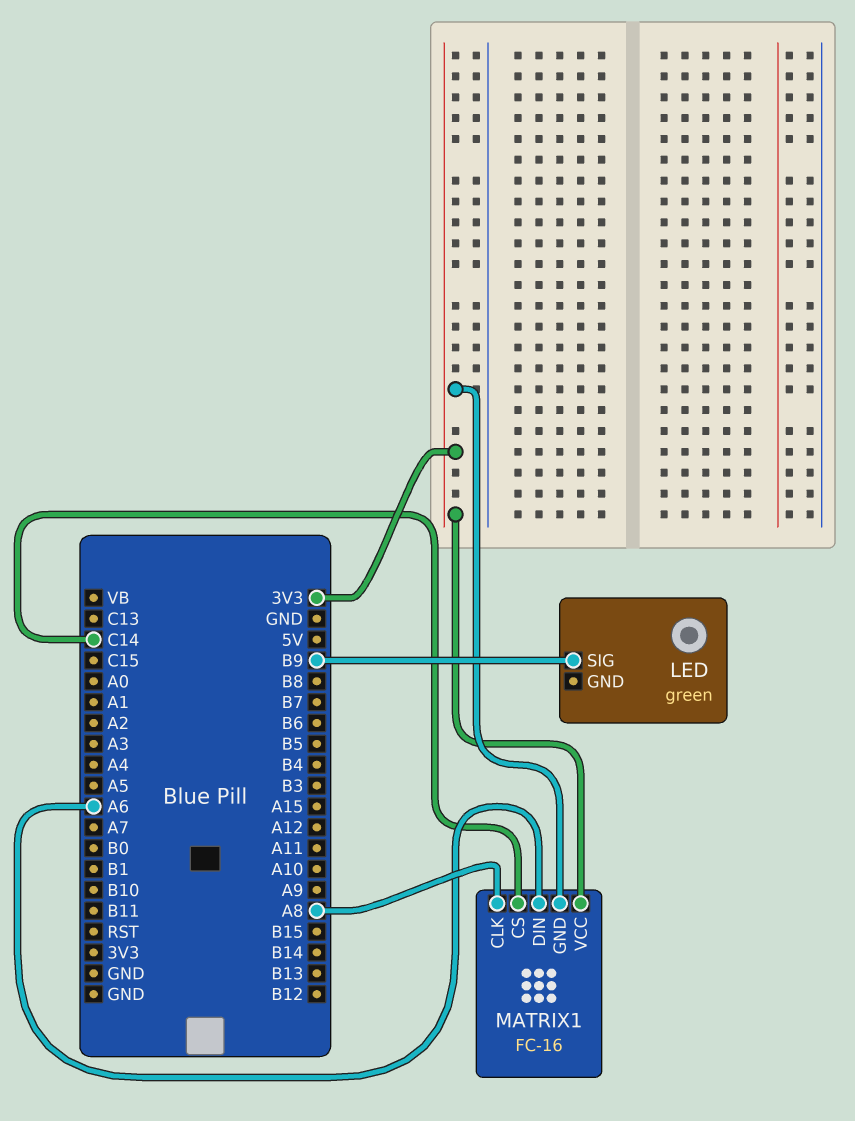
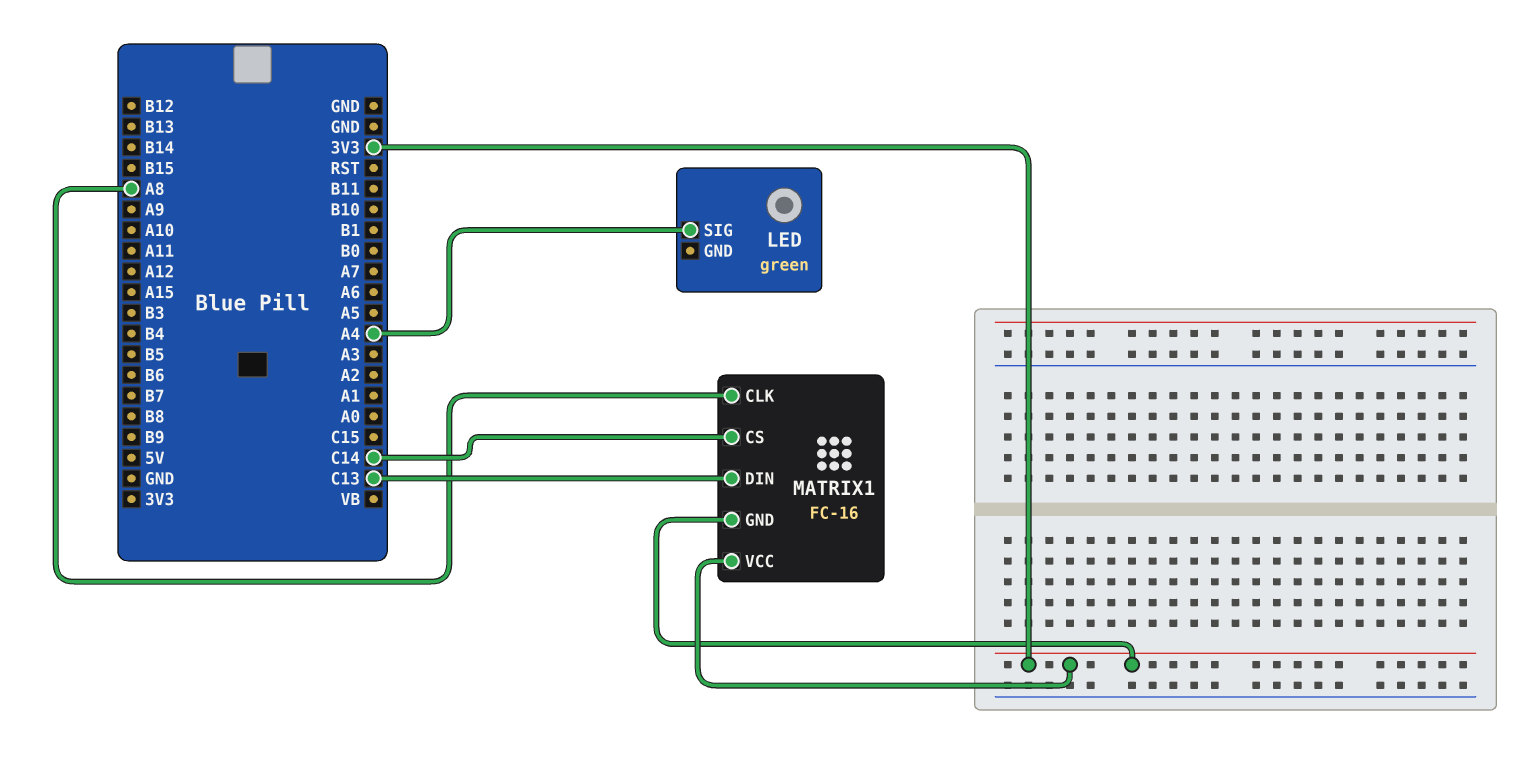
LED pin SIG: B9 -> A4
MATRIX1 pin DIN: A6 -> C13

